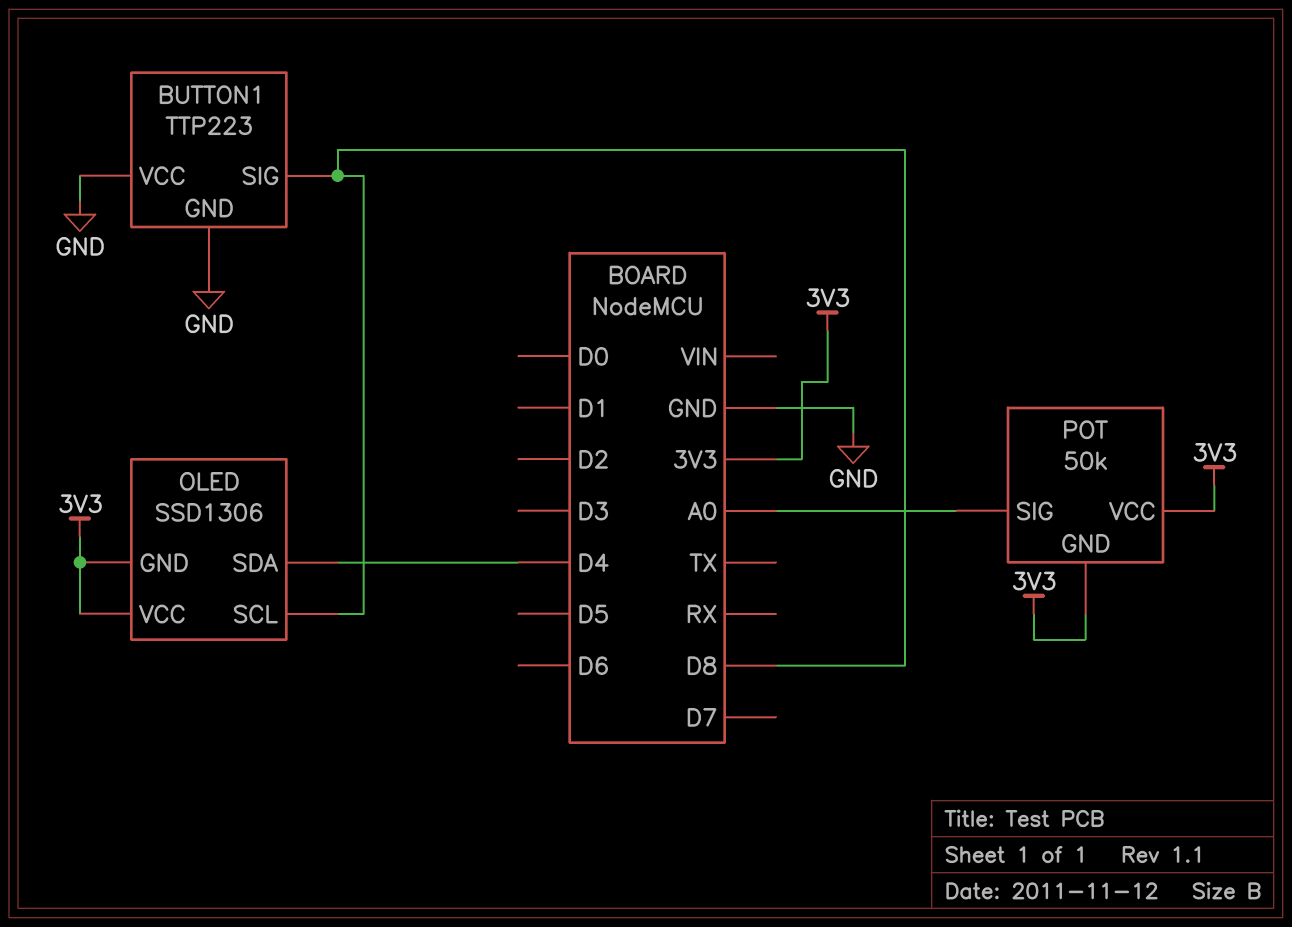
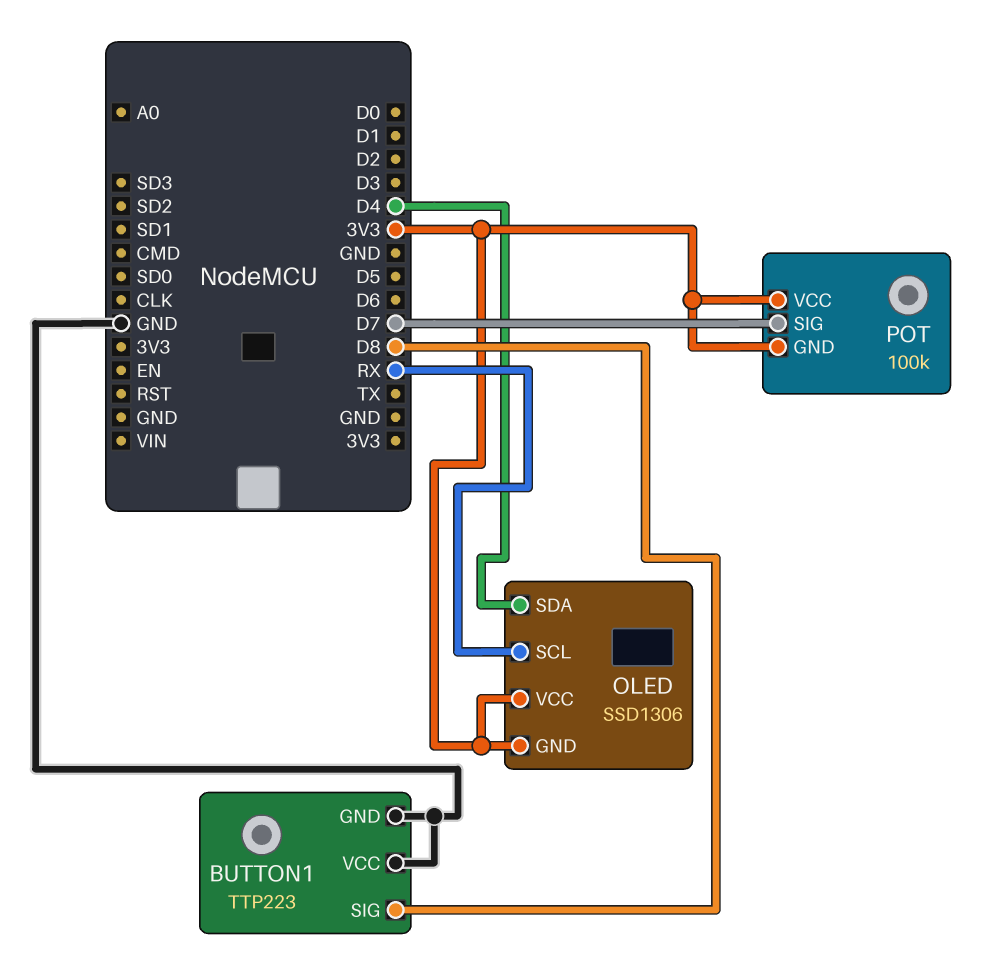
OLED pin SCL: D8 -> RX
POT: 50k -> 100k
POT pin SIG: A0 -> D7

